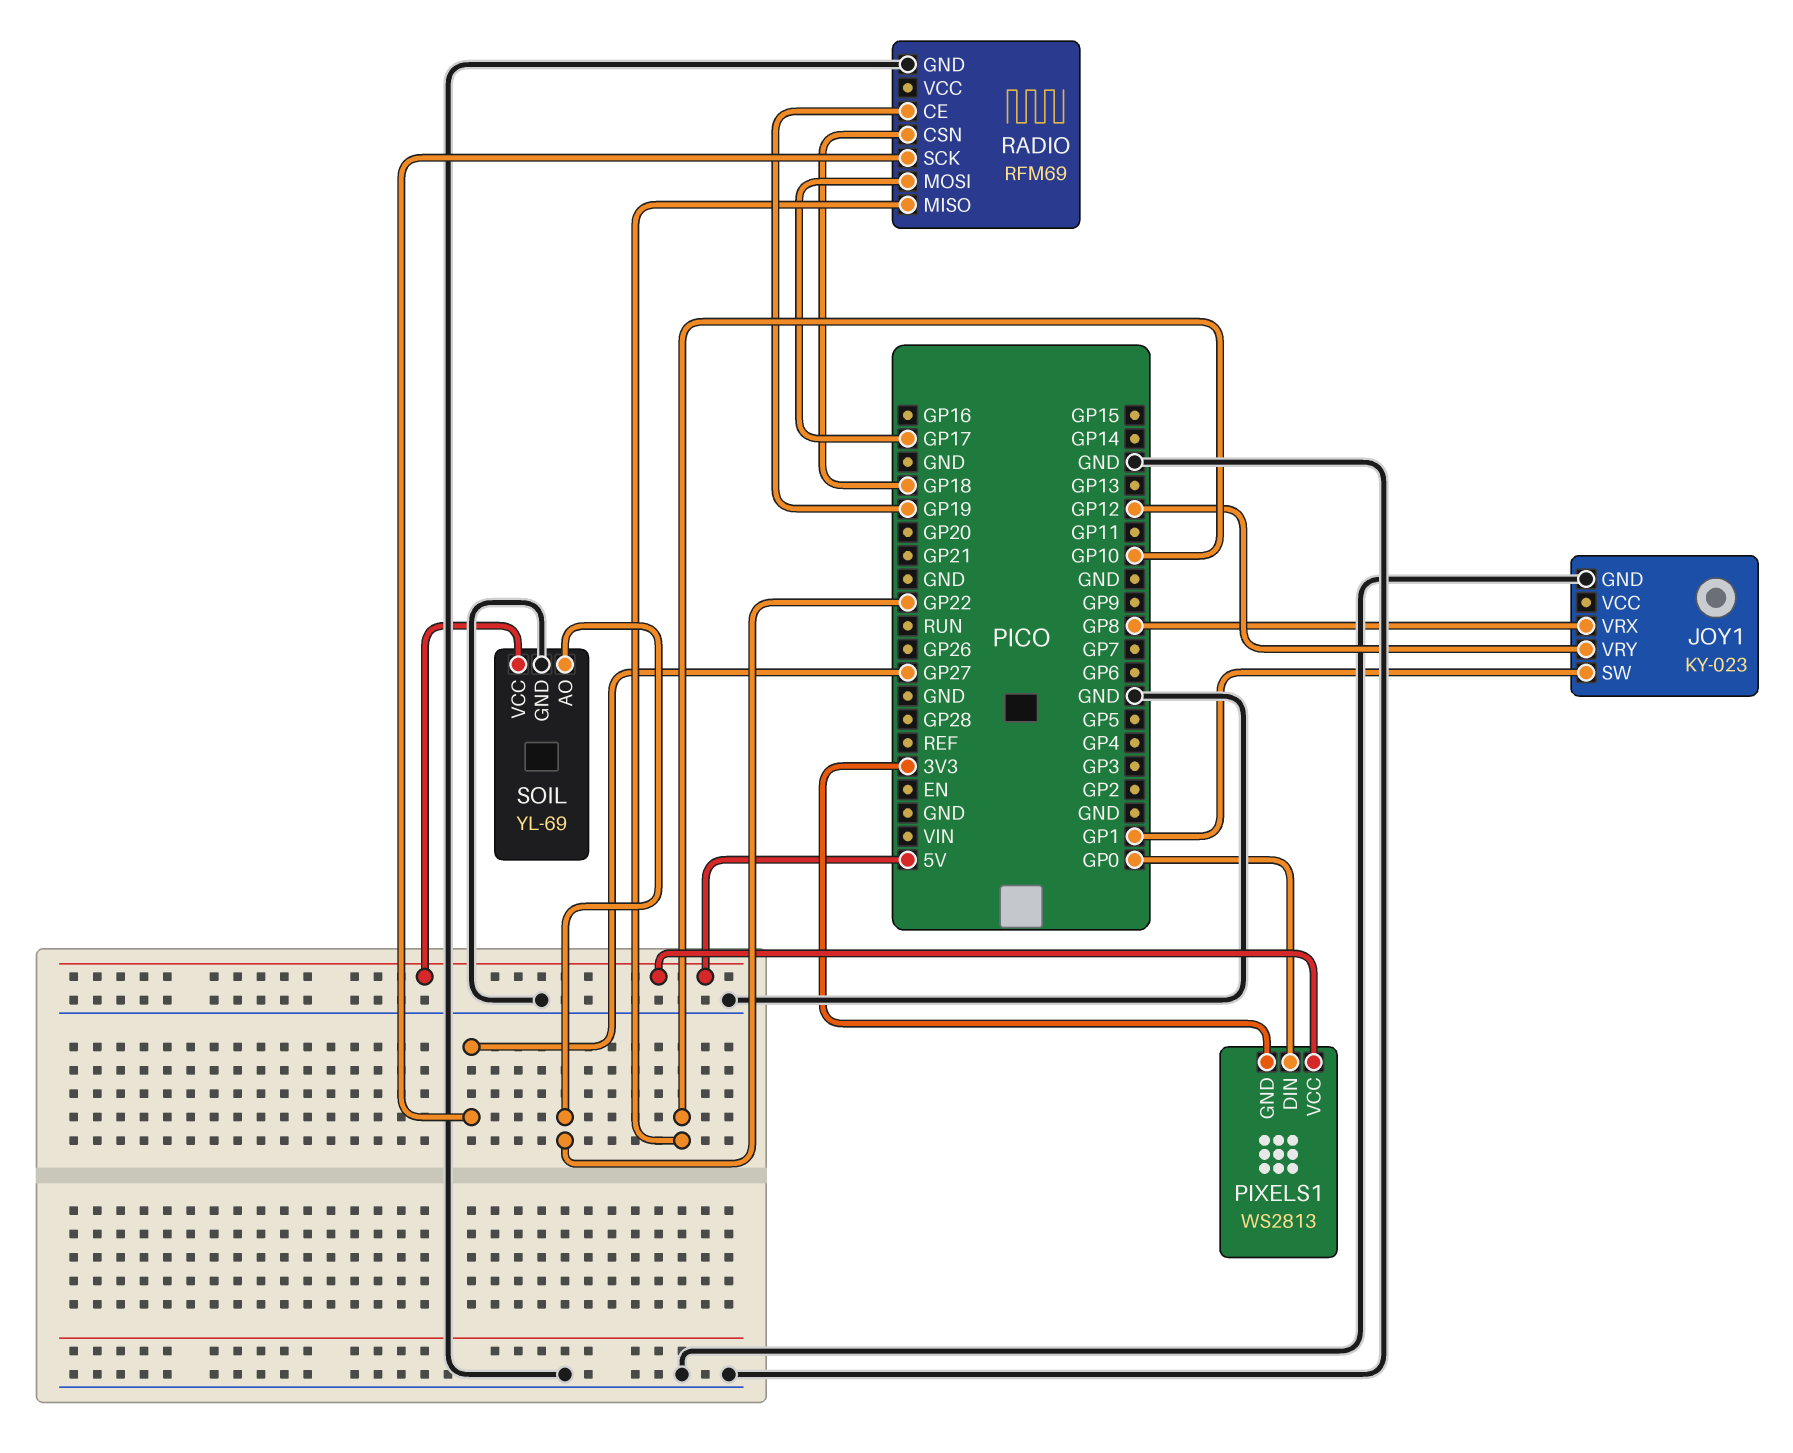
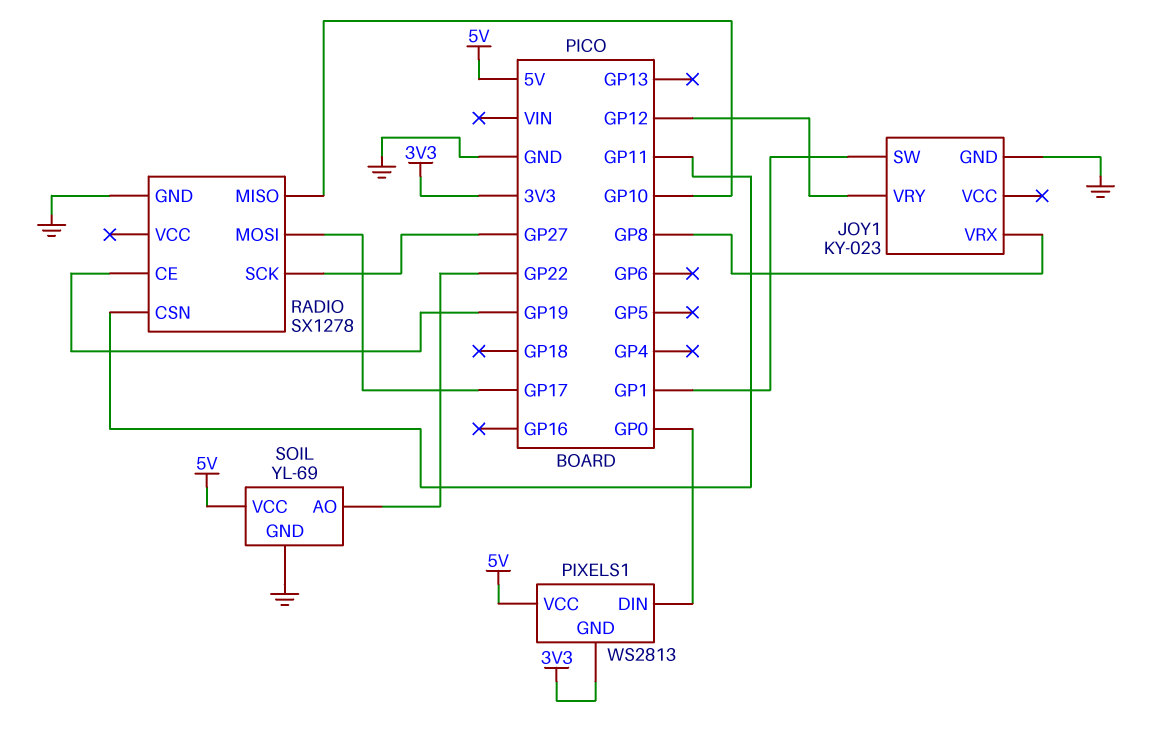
RADIO: RFM69 -> SX1278
RADIO pin CSN: GP18 -> GP11

